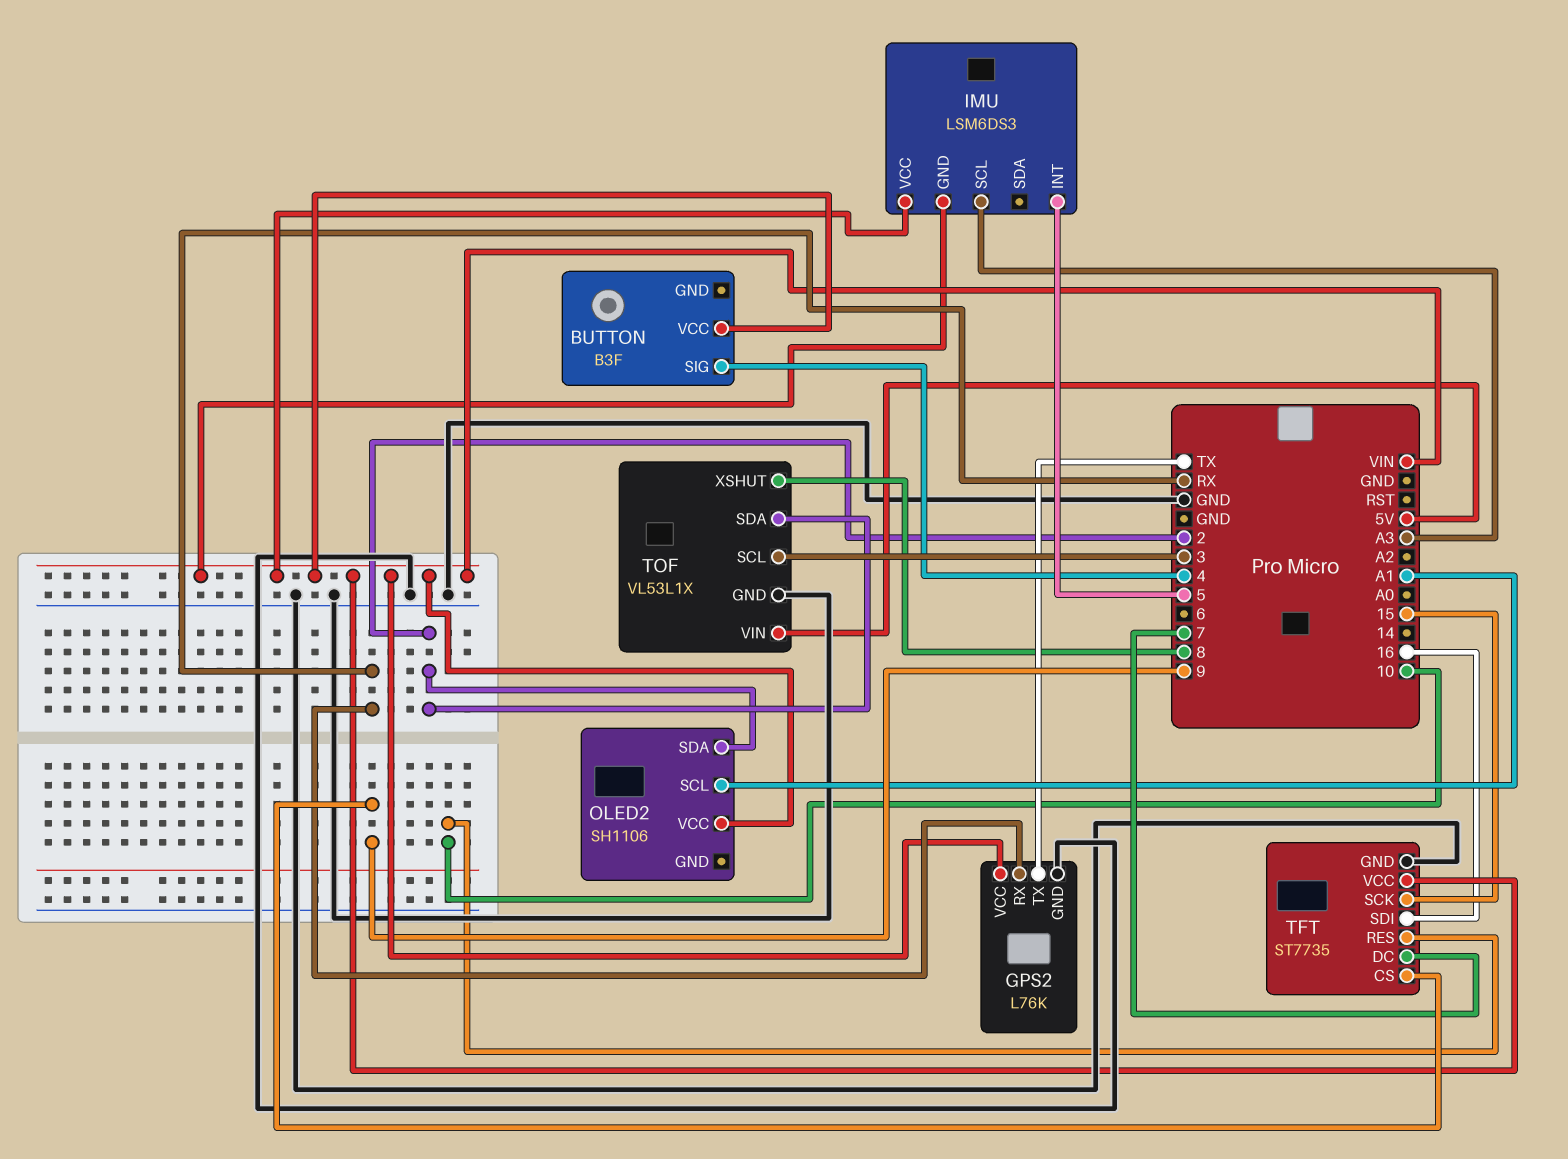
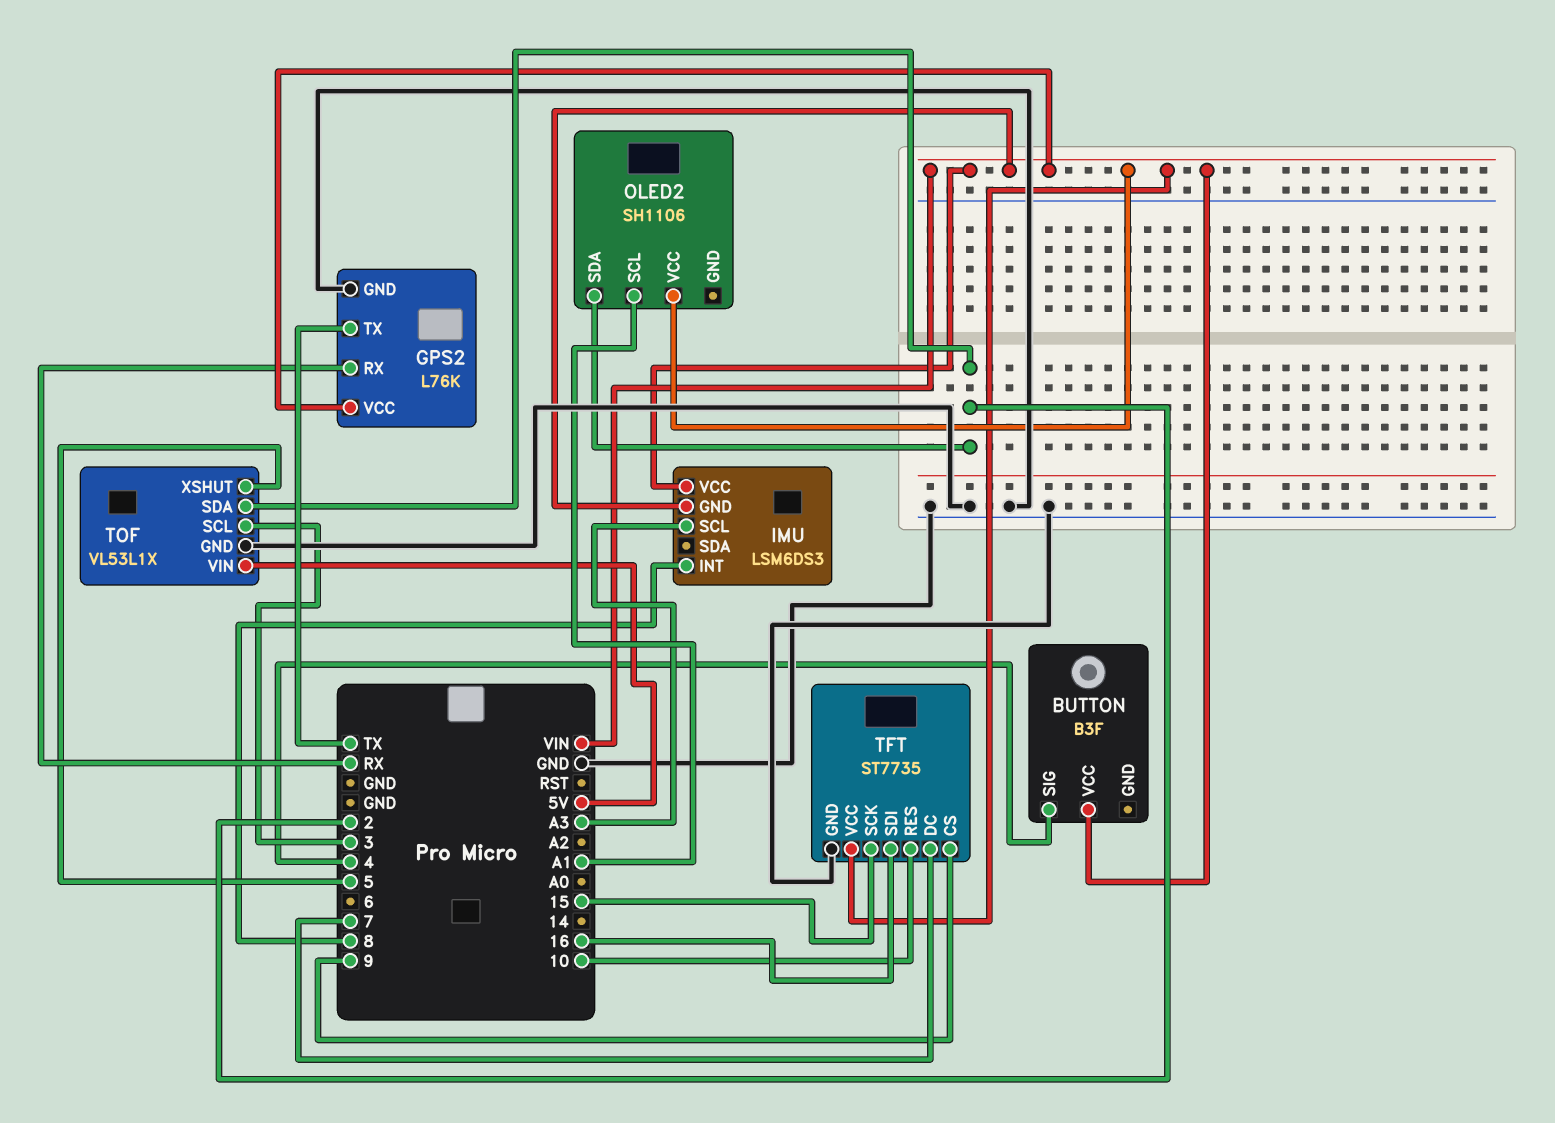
IMU pin INT: 5 -> 8
TOF pin XSHUT: 8 -> 5

